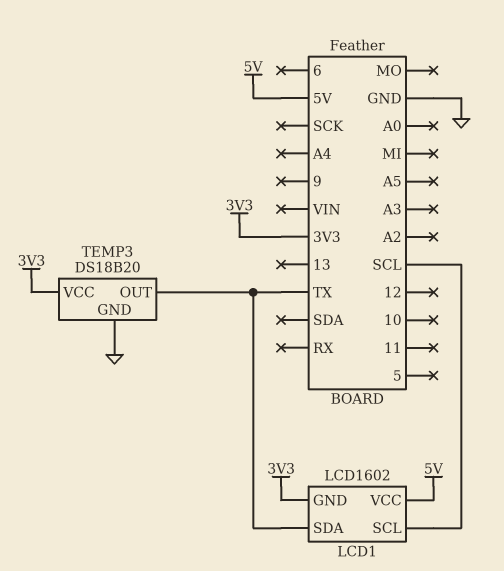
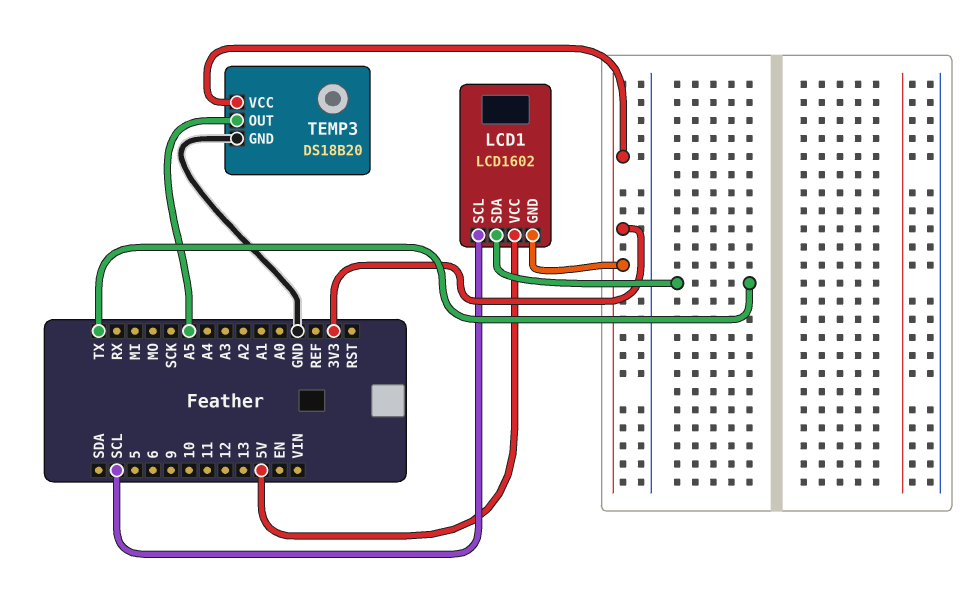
TEMP3 pin OUT: TX -> A5

